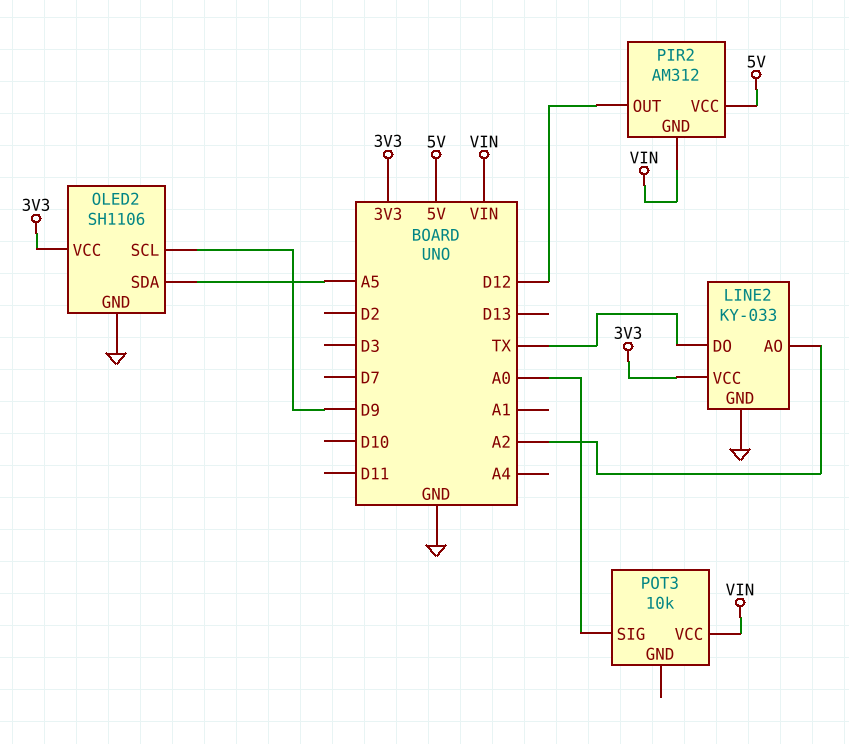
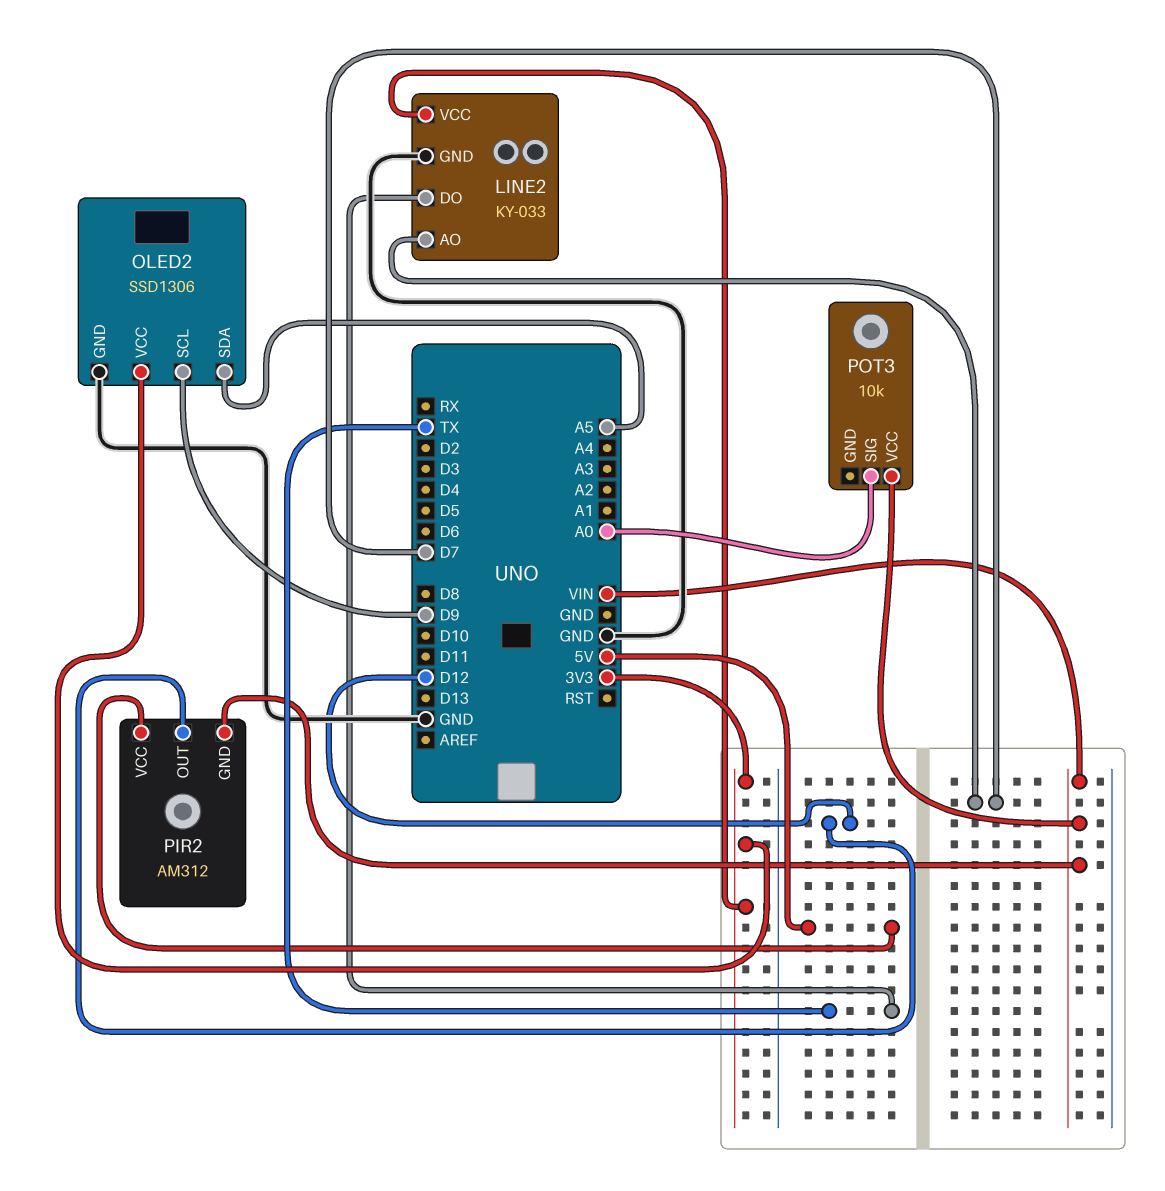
LINE2 pin AO: A2 -> D7
OLED2: SH1106 -> SSD1306

